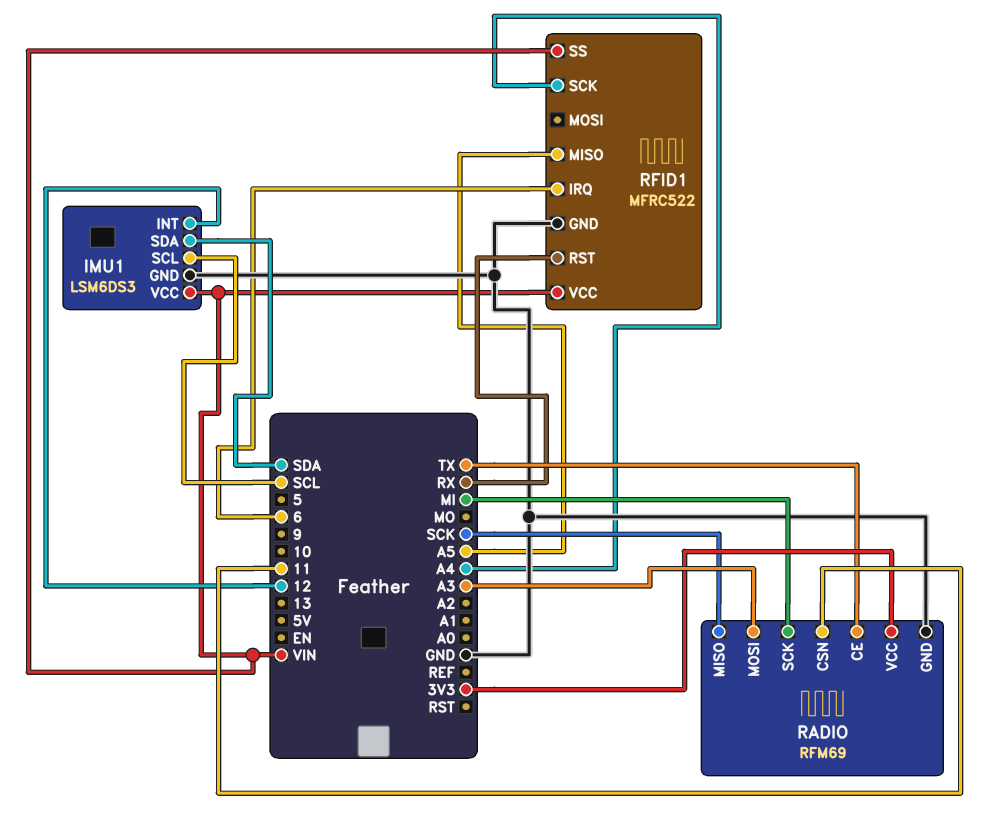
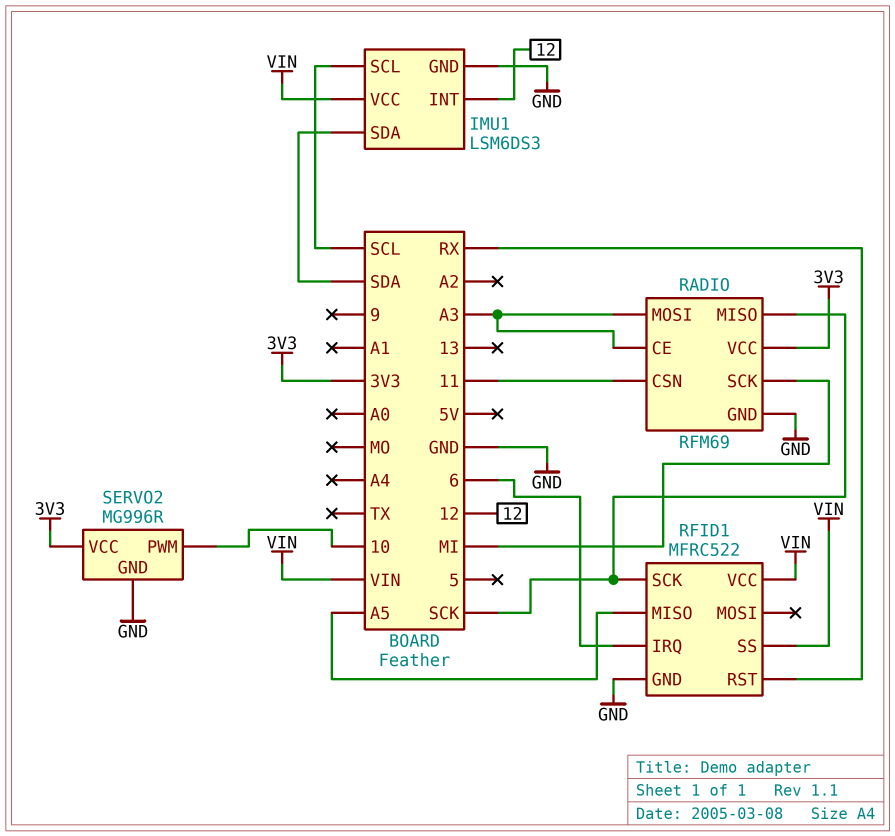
RADIO pin CE: TX -> A3
RFID1 pin SCK: A4 -> SCK
SERVO2: none -> MG996R
SERVO2 pin GND: none -> GND
SERVO2 pin PWM: none -> 10
SERVO2 pin VCC: none -> 3V3

